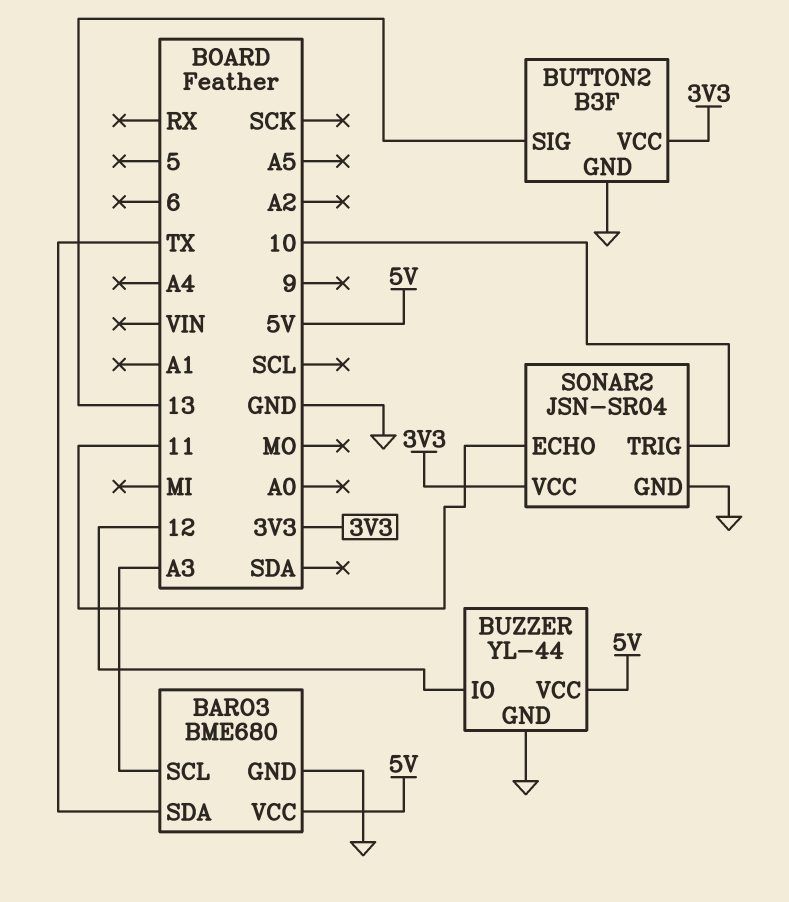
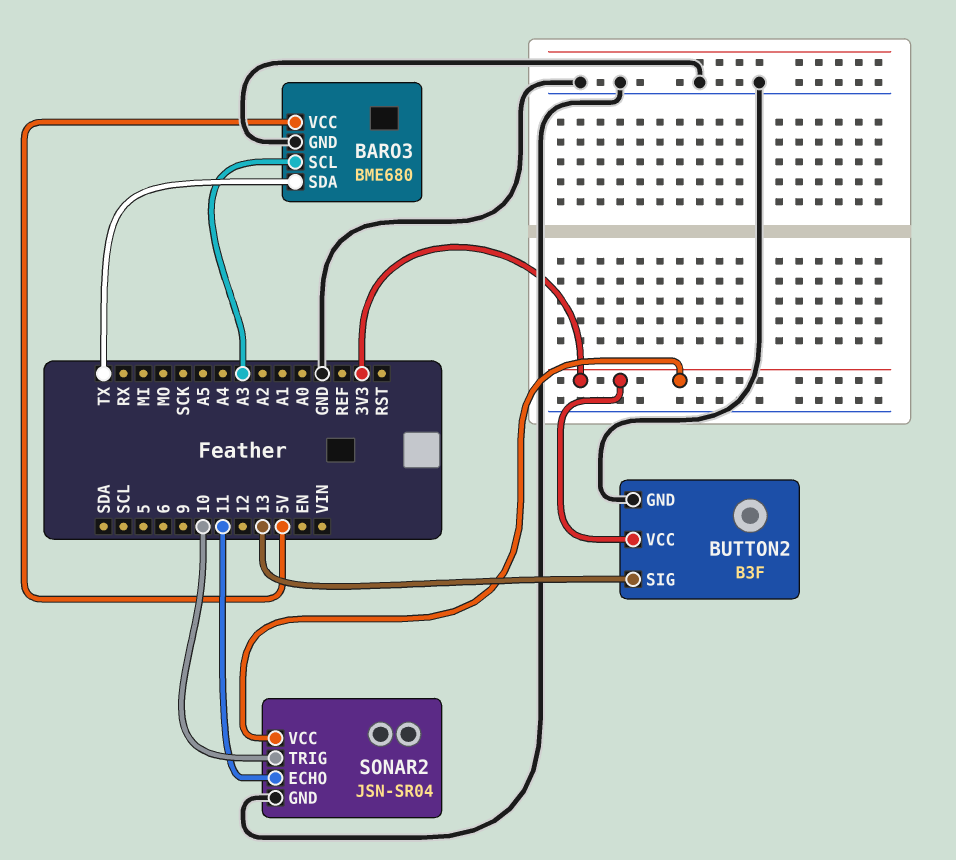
BUZZER: YL-44 -> none
BUZZER pin GND: GND -> none
BUZZER pin IO: 12 -> none
BUZZER pin VCC: 5V -> none

